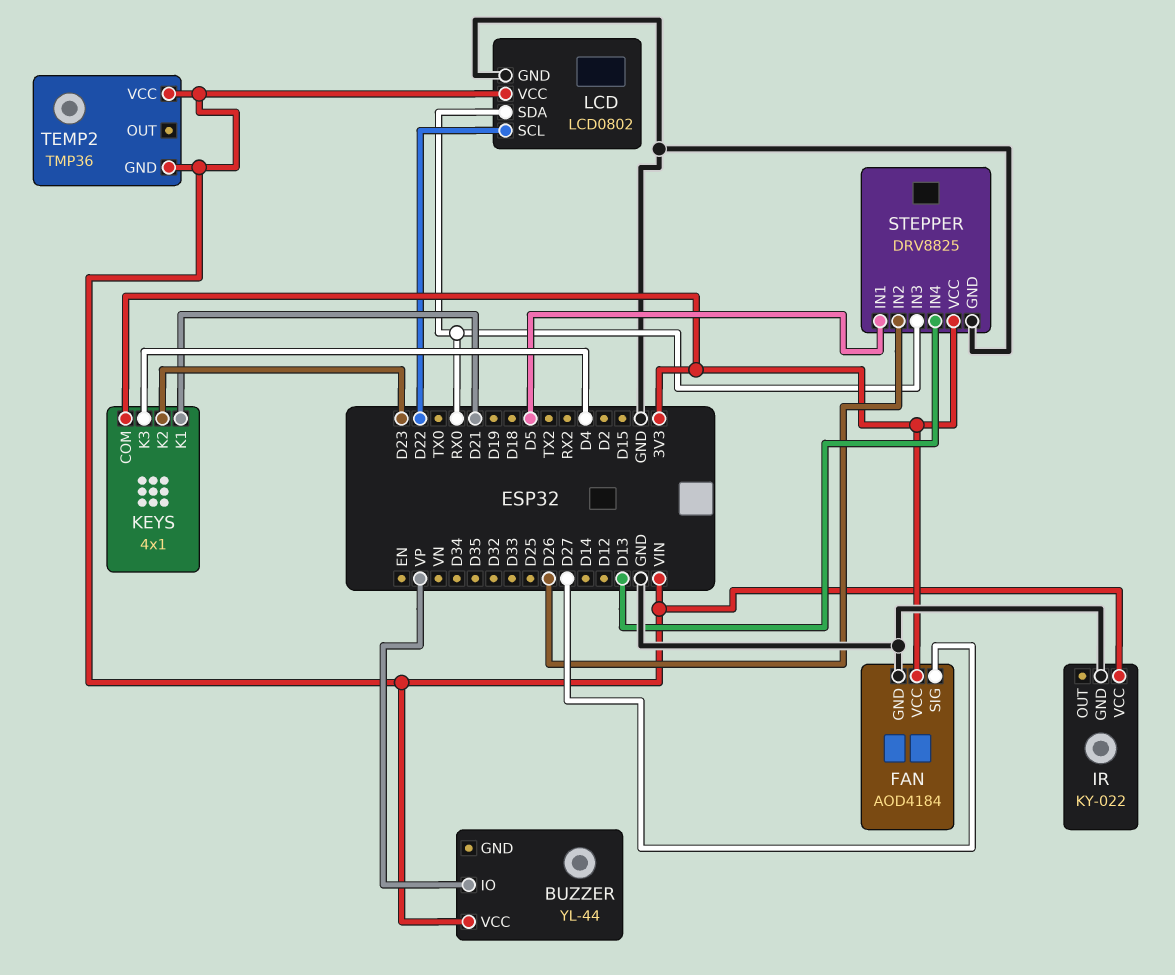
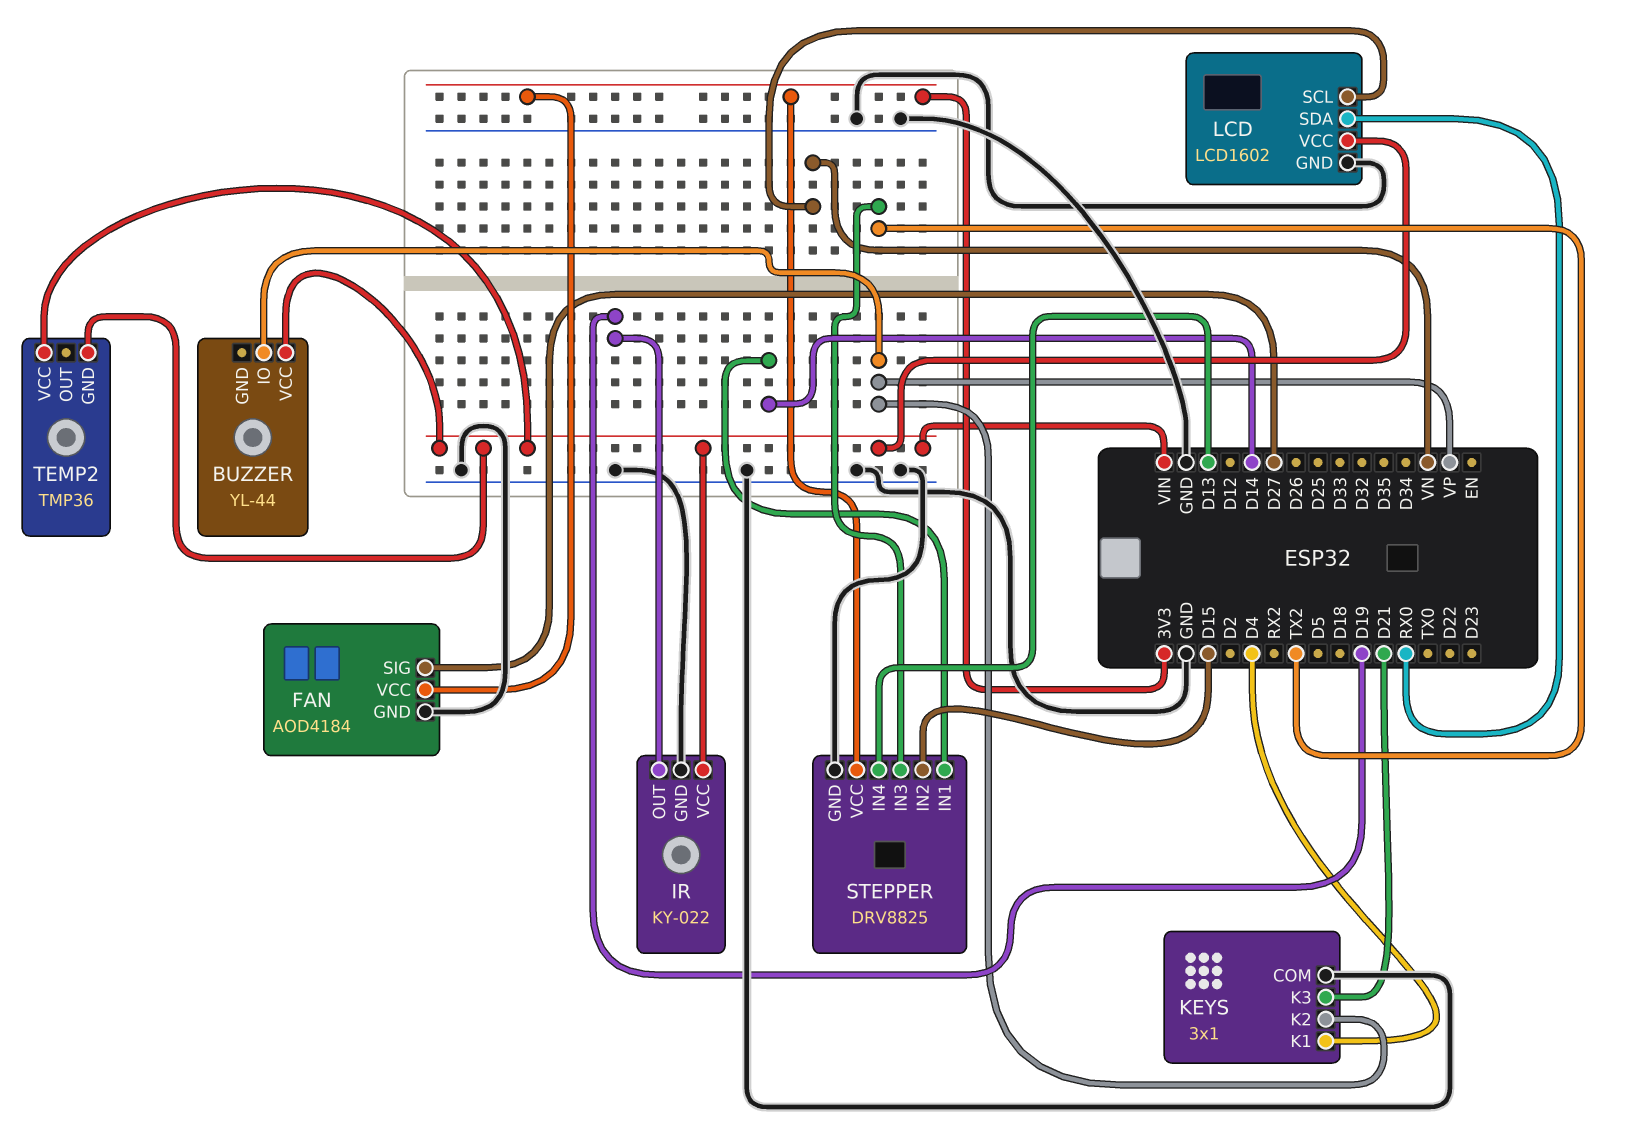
IR pin OUT: none -> D19
KEYS: 4x1 -> 3x1
KEYS pin COM: 3V3 -> GND
KEYS pin K1: D21 -> D4
KEYS pin K2: D23 -> VP
KEYS pin K3: D4 -> D21
LCD: LCD0802 -> LCD1602
LCD pin SCL: D22 -> VN
STEPPER pin IN1: D5 -> D14
STEPPER pin IN2: D26 -> D15
STEPPER pin IN3: RX0 -> TX2

